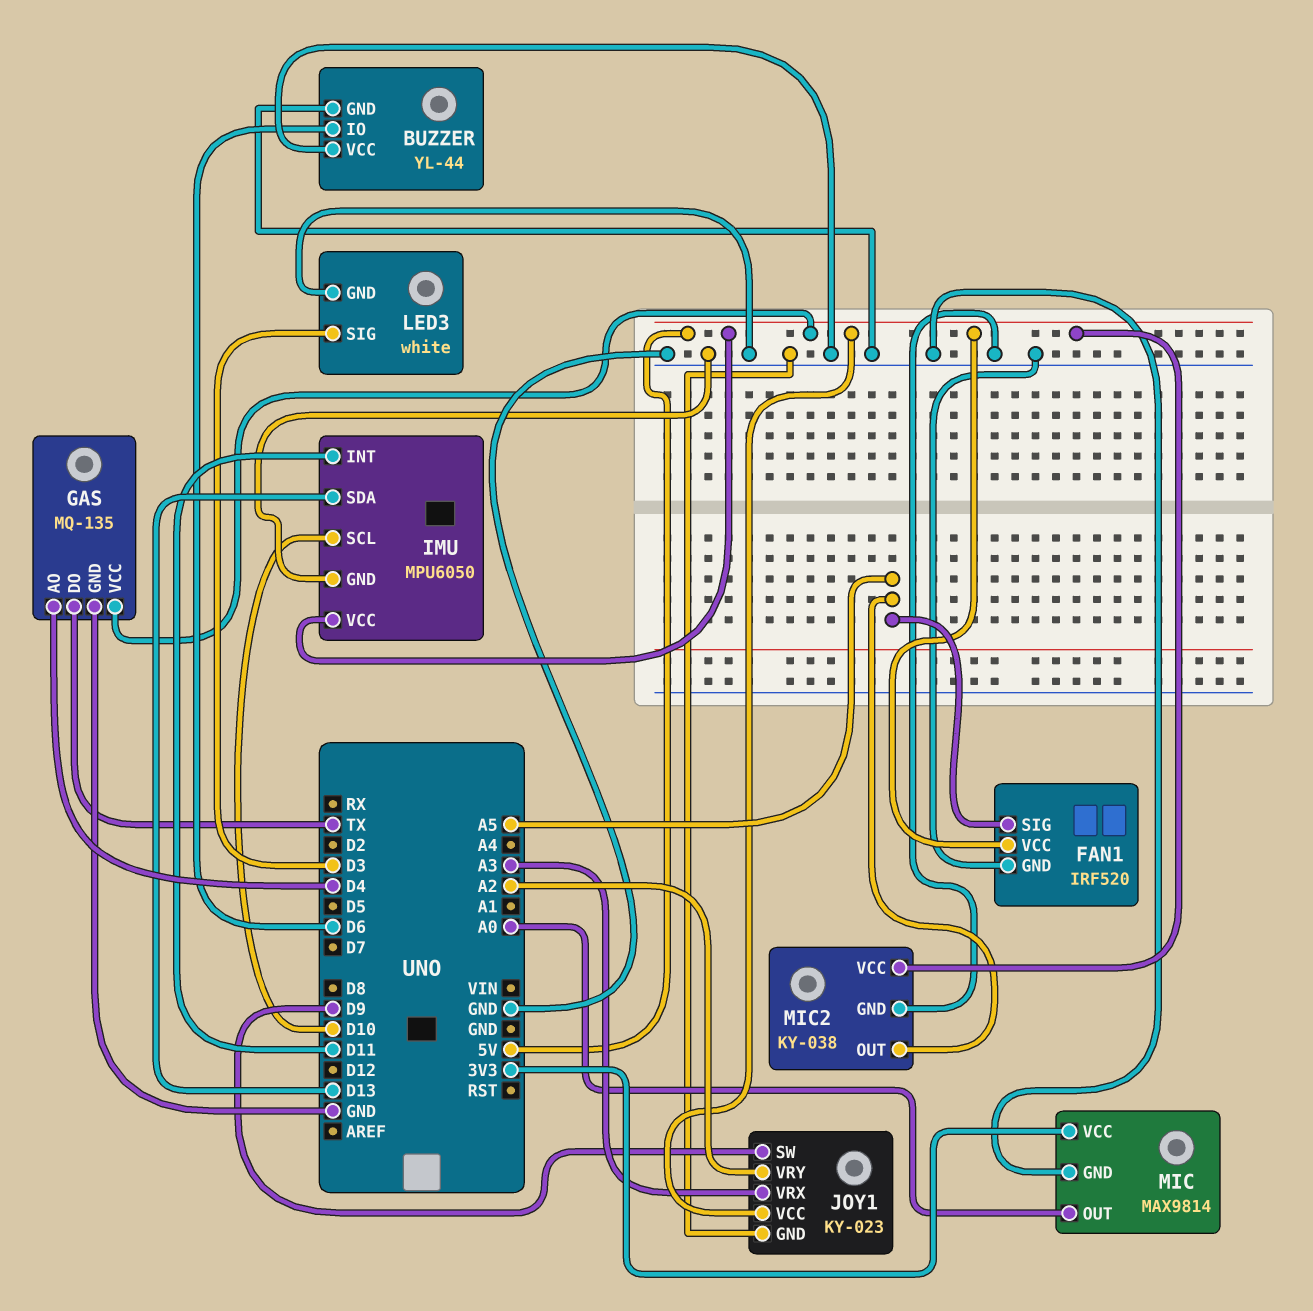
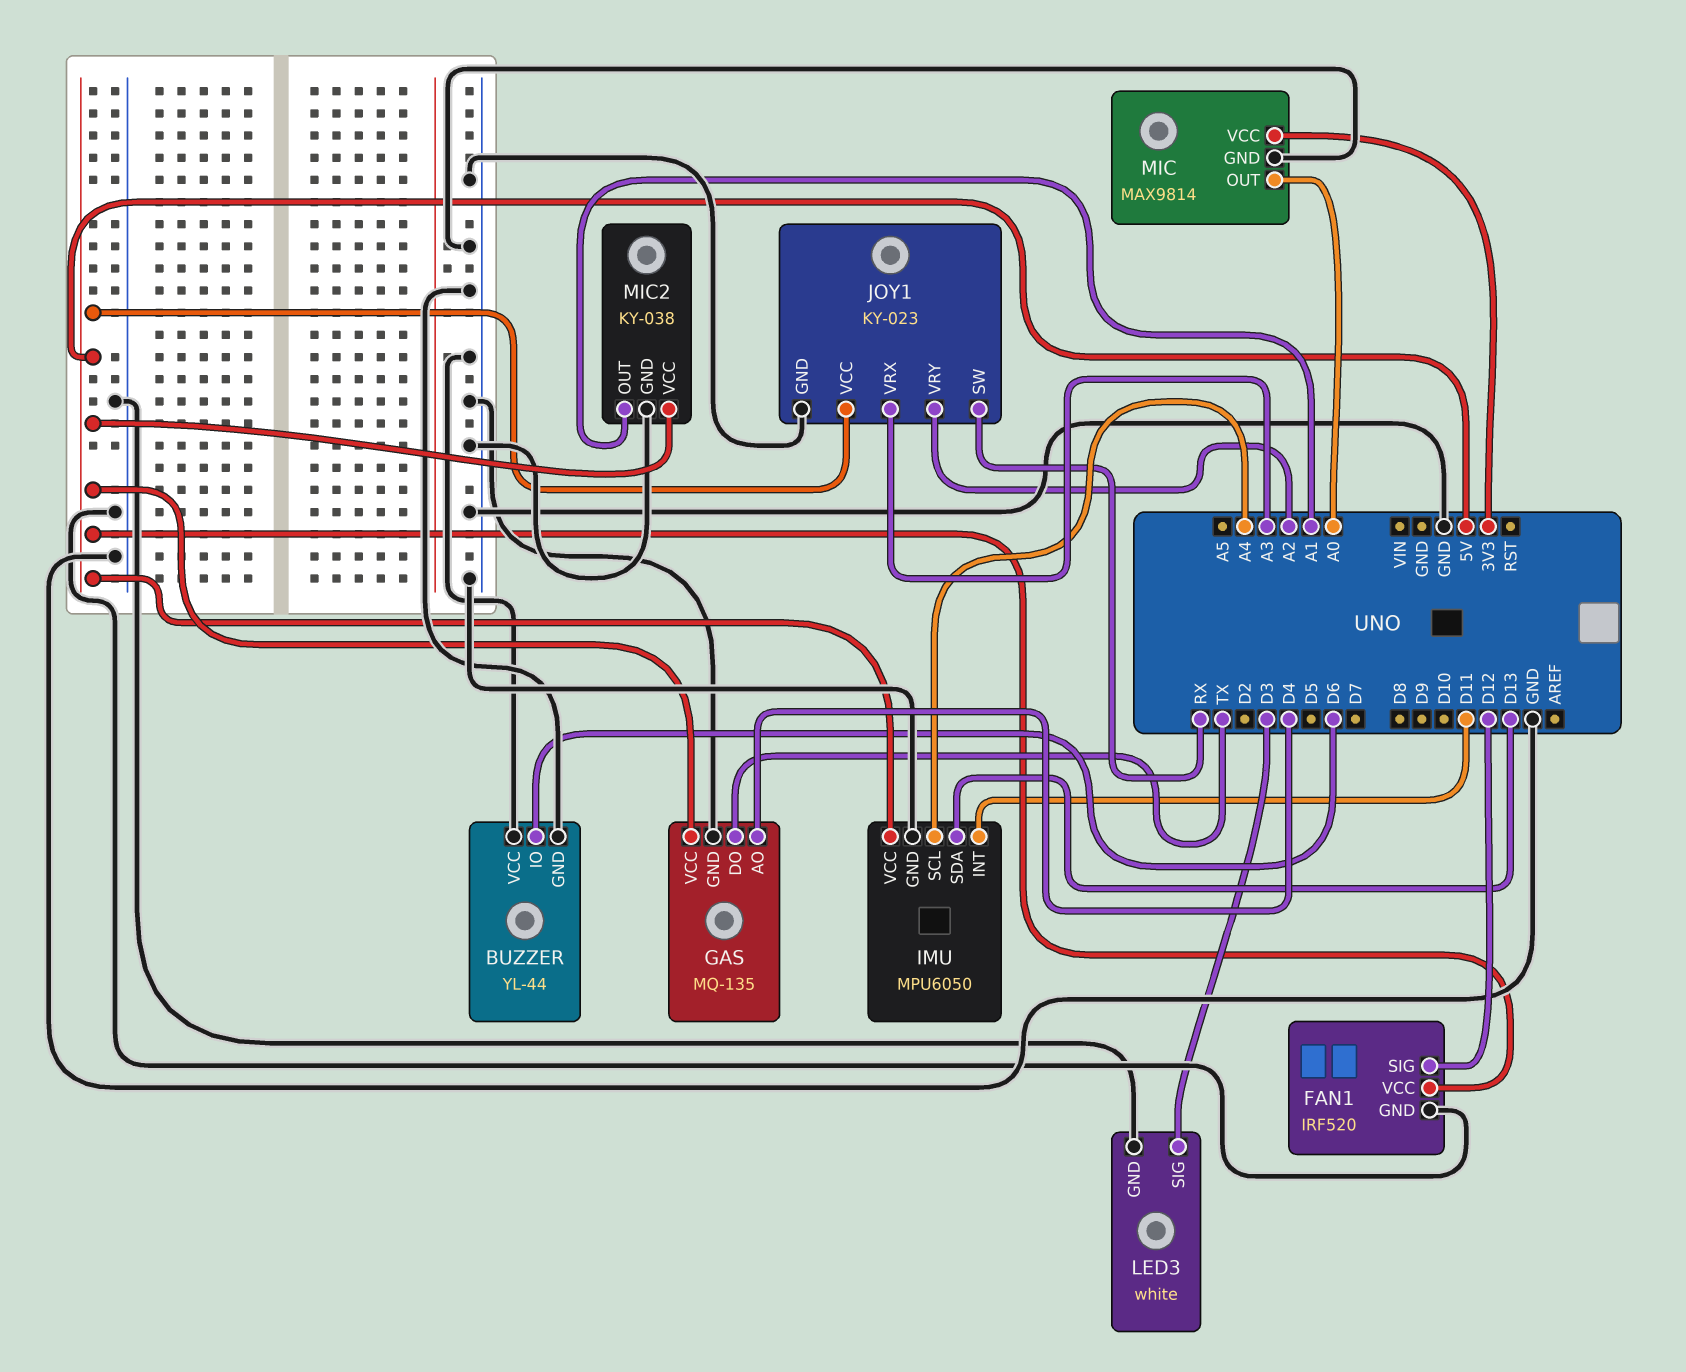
FAN1 pin SIG: A5 -> D12
IMU pin SCL: D10 -> A4
JOY1 pin SW: D9 -> RX
MIC2 pin OUT: A5 -> A1

